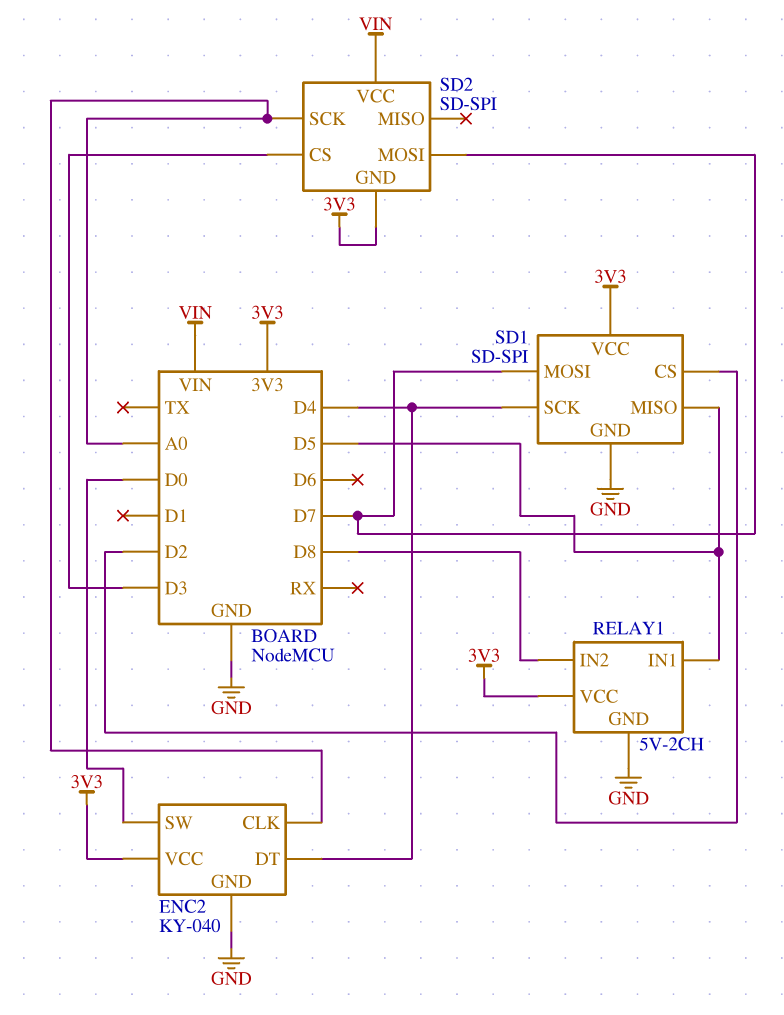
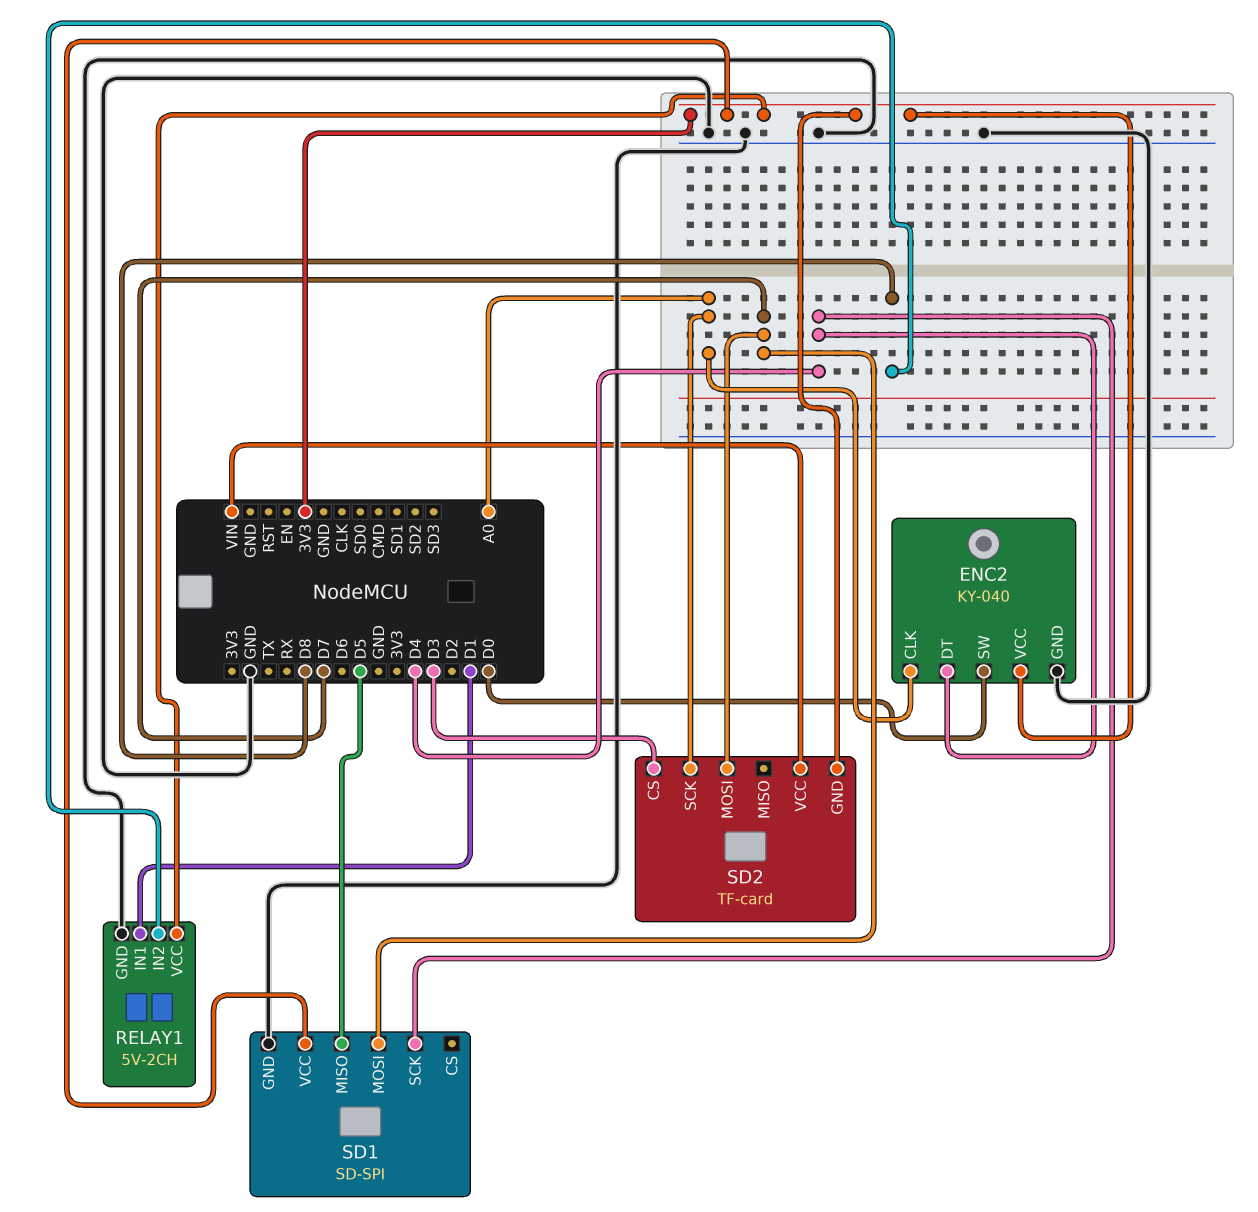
RELAY1 pin IN1: D5 -> D1
SD1 pin CS: D2 -> none
SD2: SD-SPI -> TF-card

